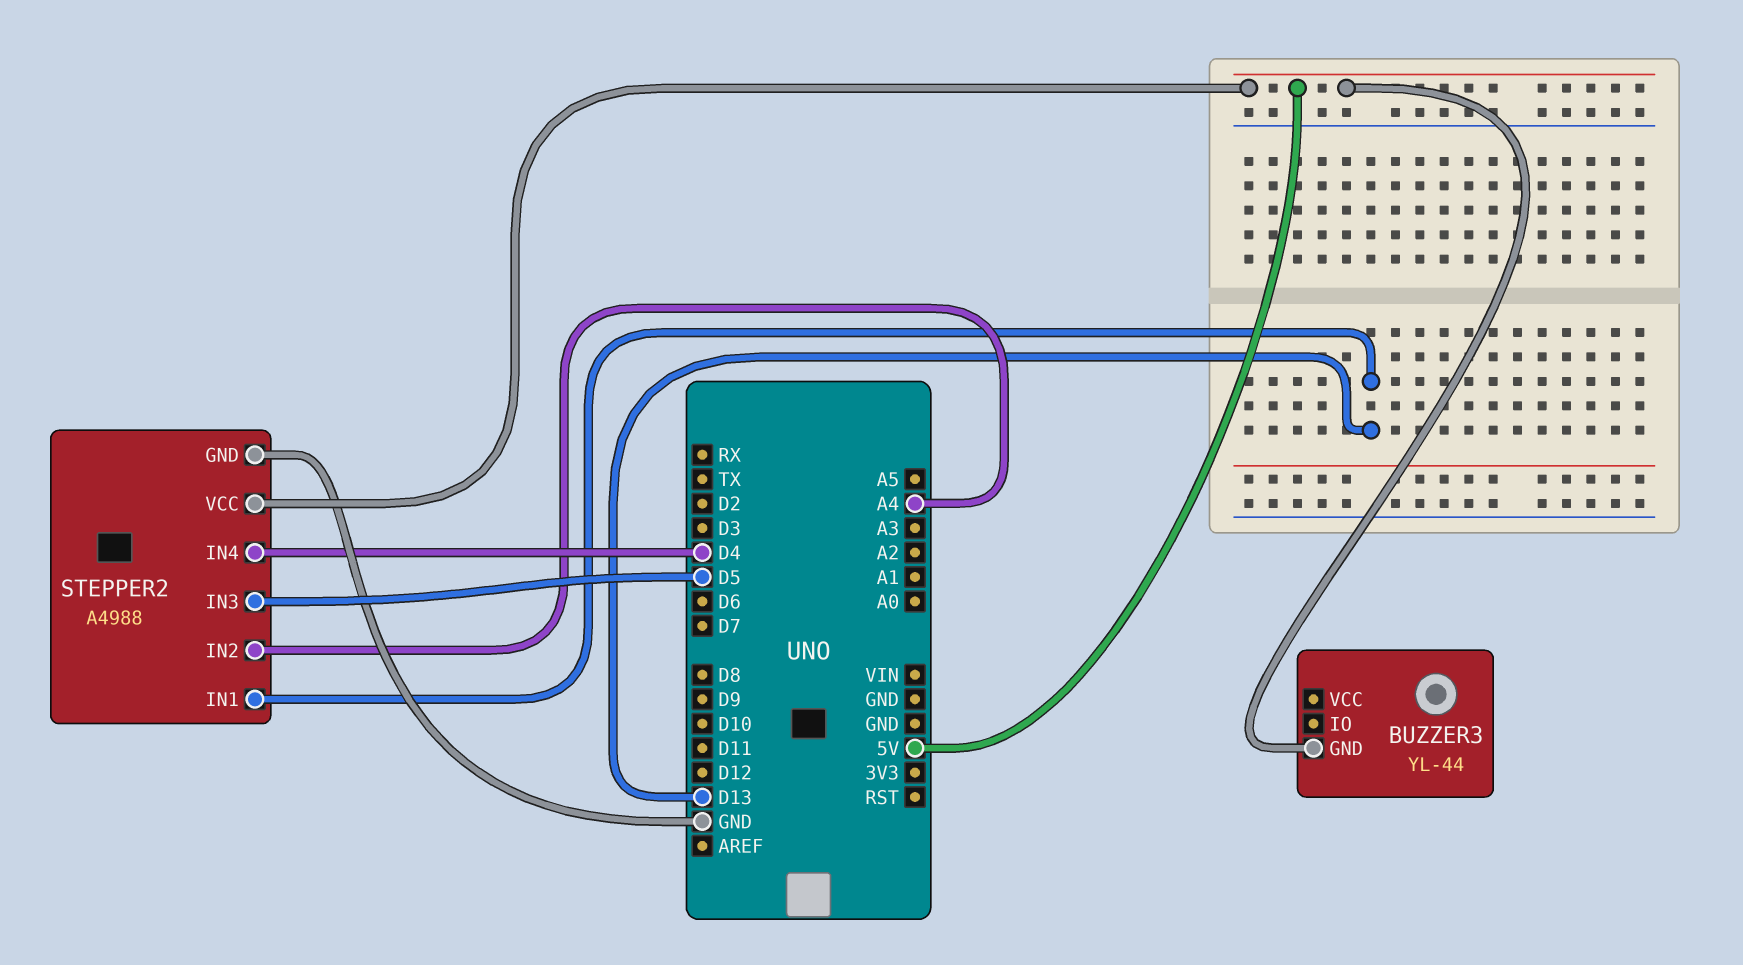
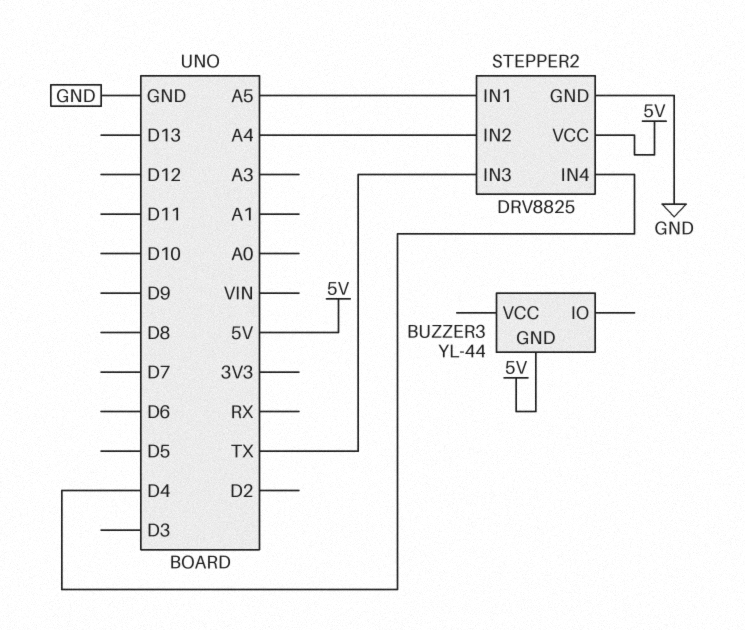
STEPPER2: A4988 -> DRV8825
STEPPER2 pin IN1: D13 -> A5
STEPPER2 pin IN3: D5 -> TX

